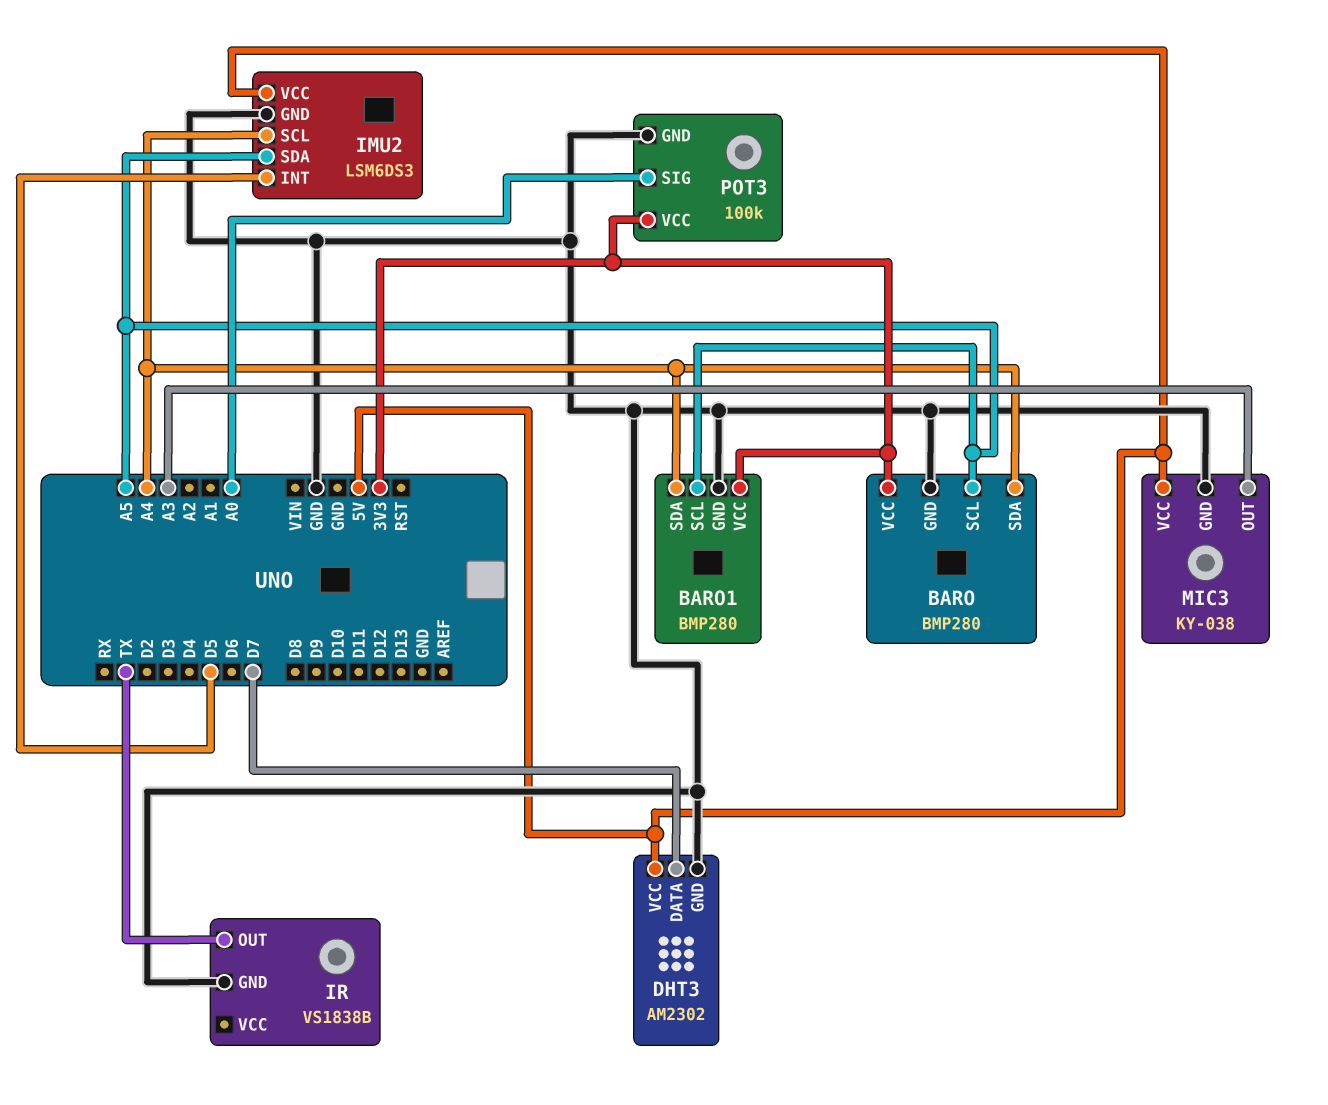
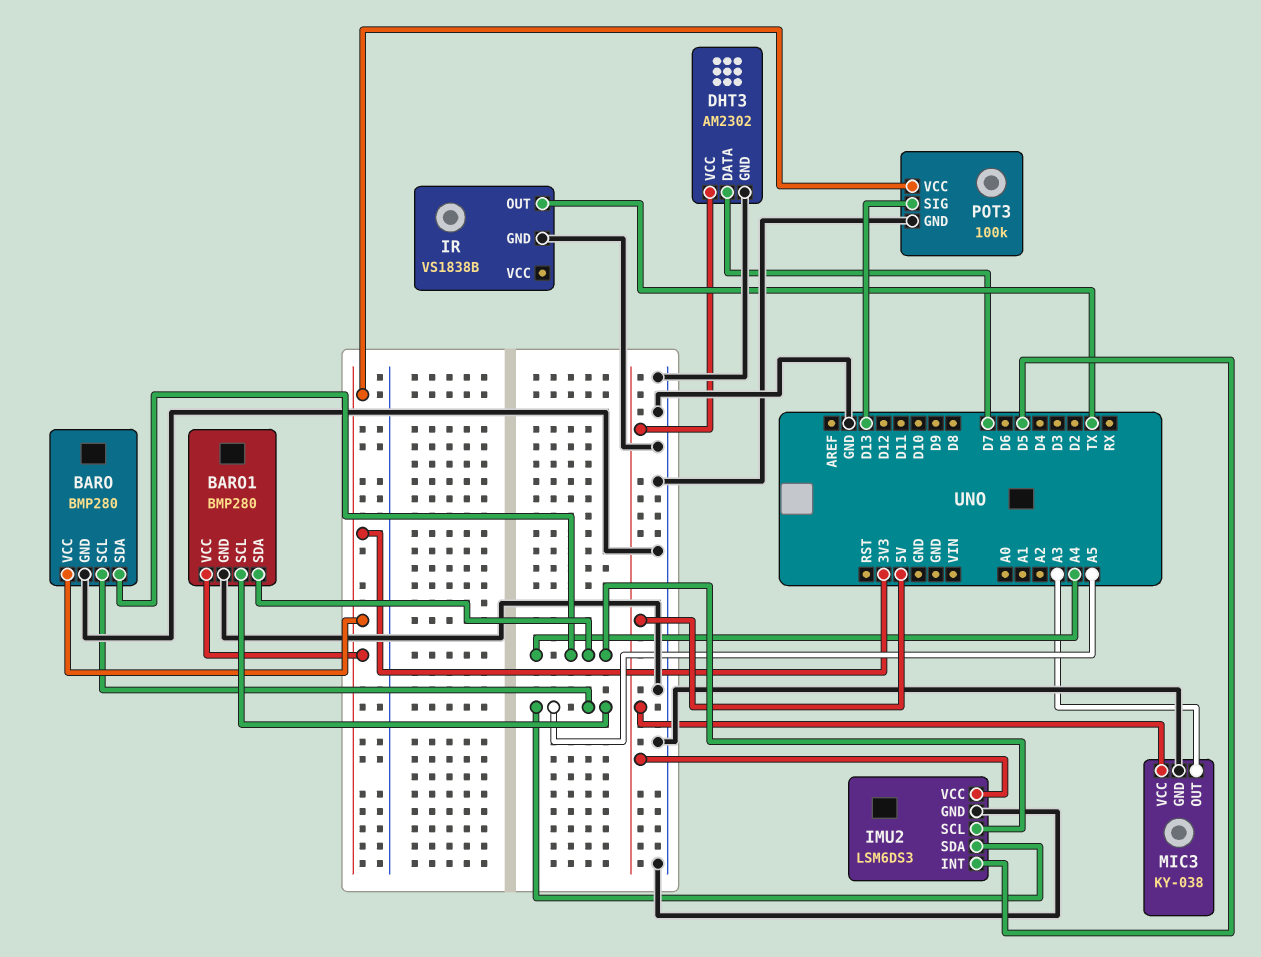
POT3 pin SIG: A0 -> D13

